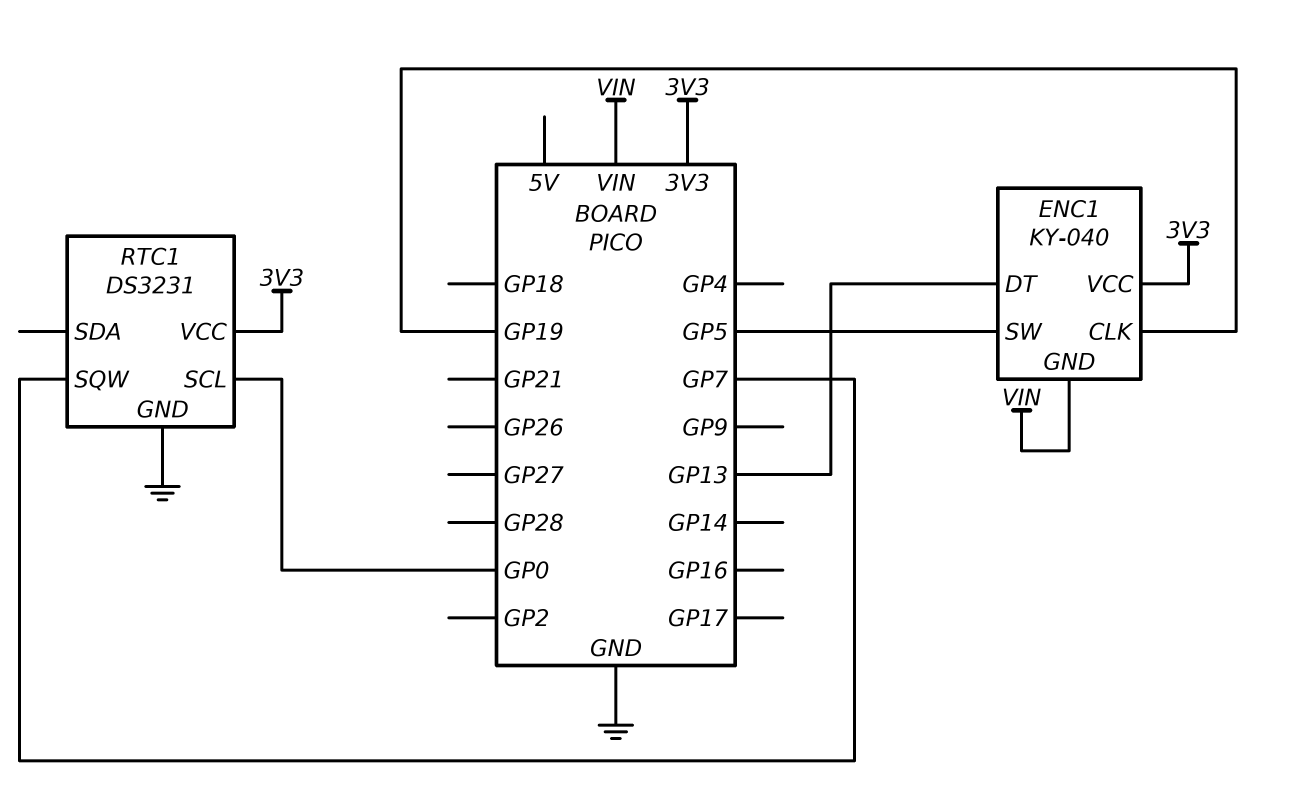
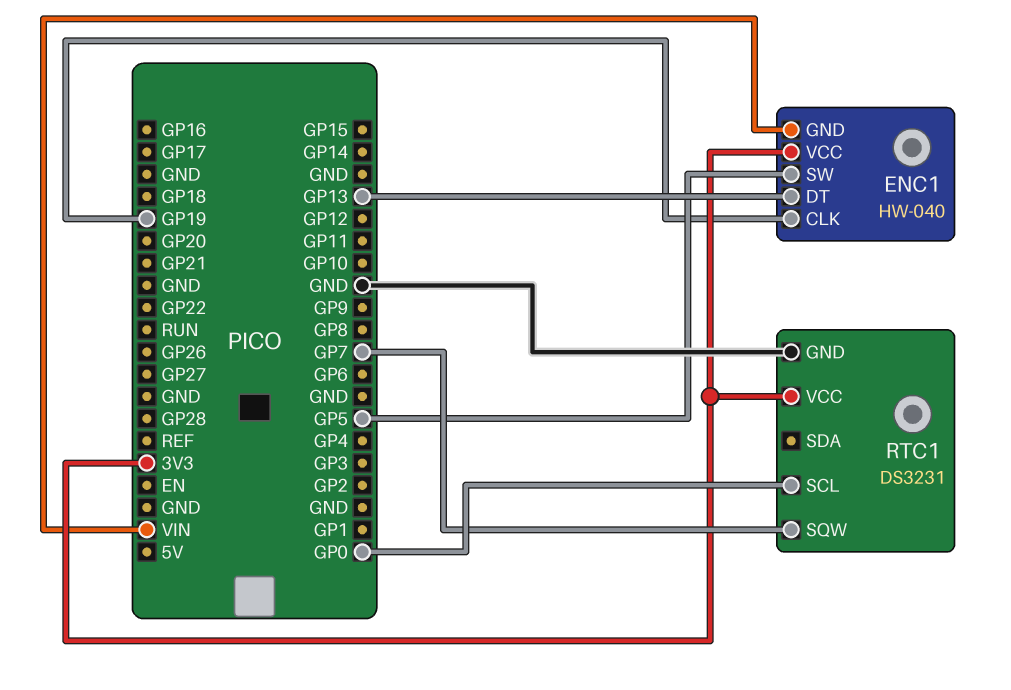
ENC1: KY-040 -> HW-040

